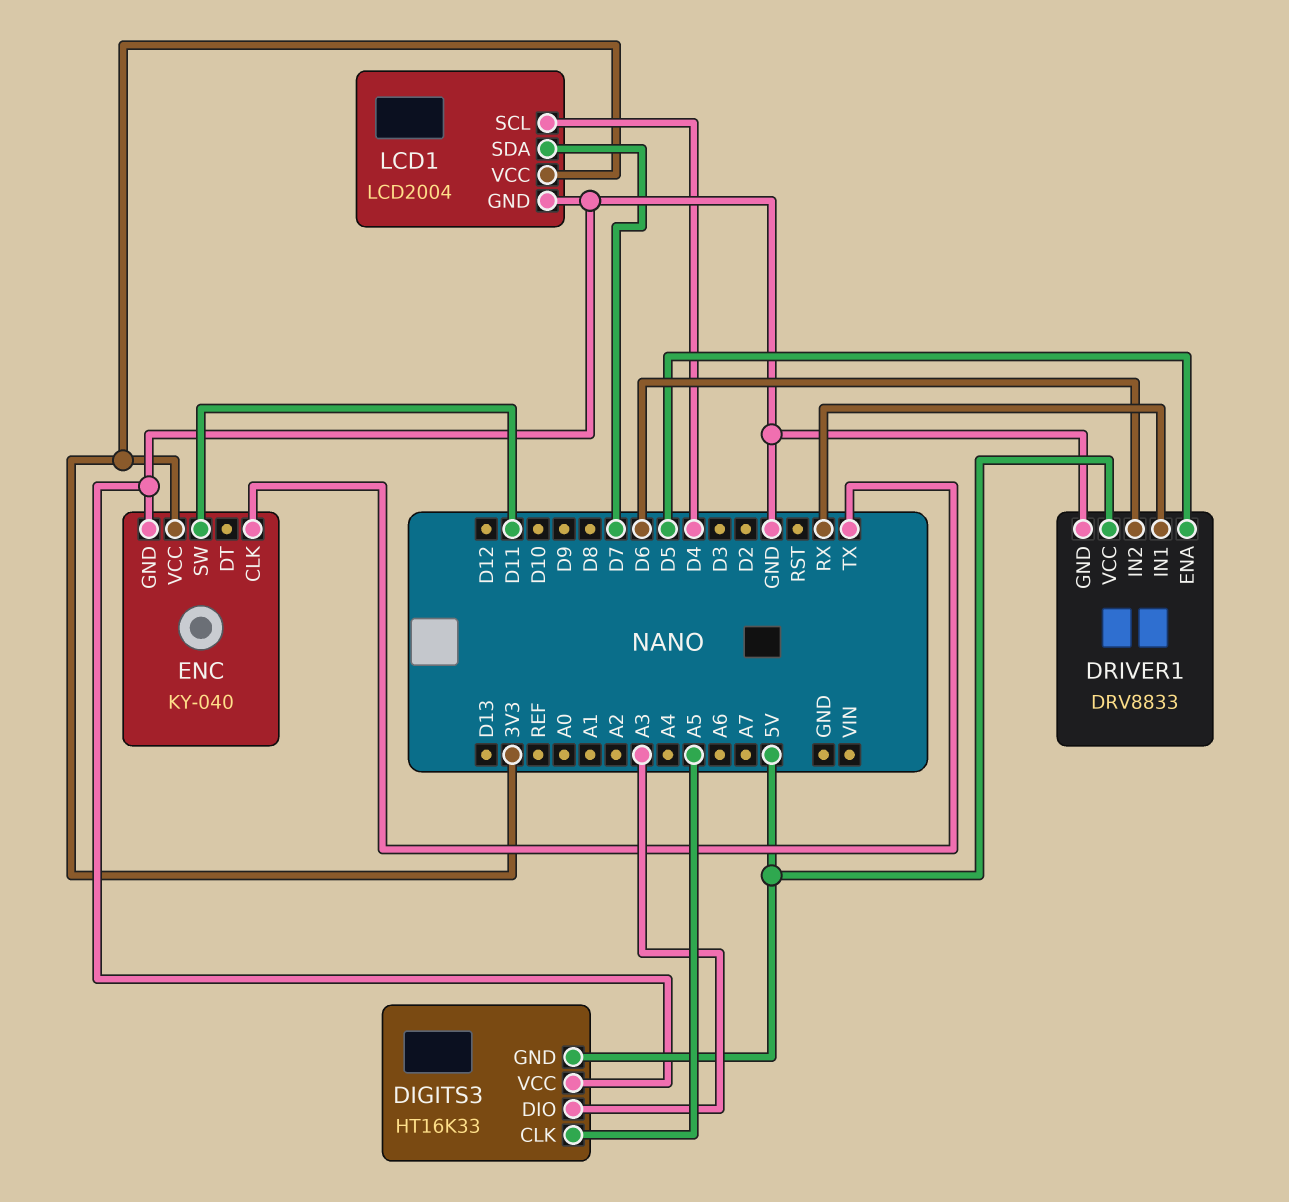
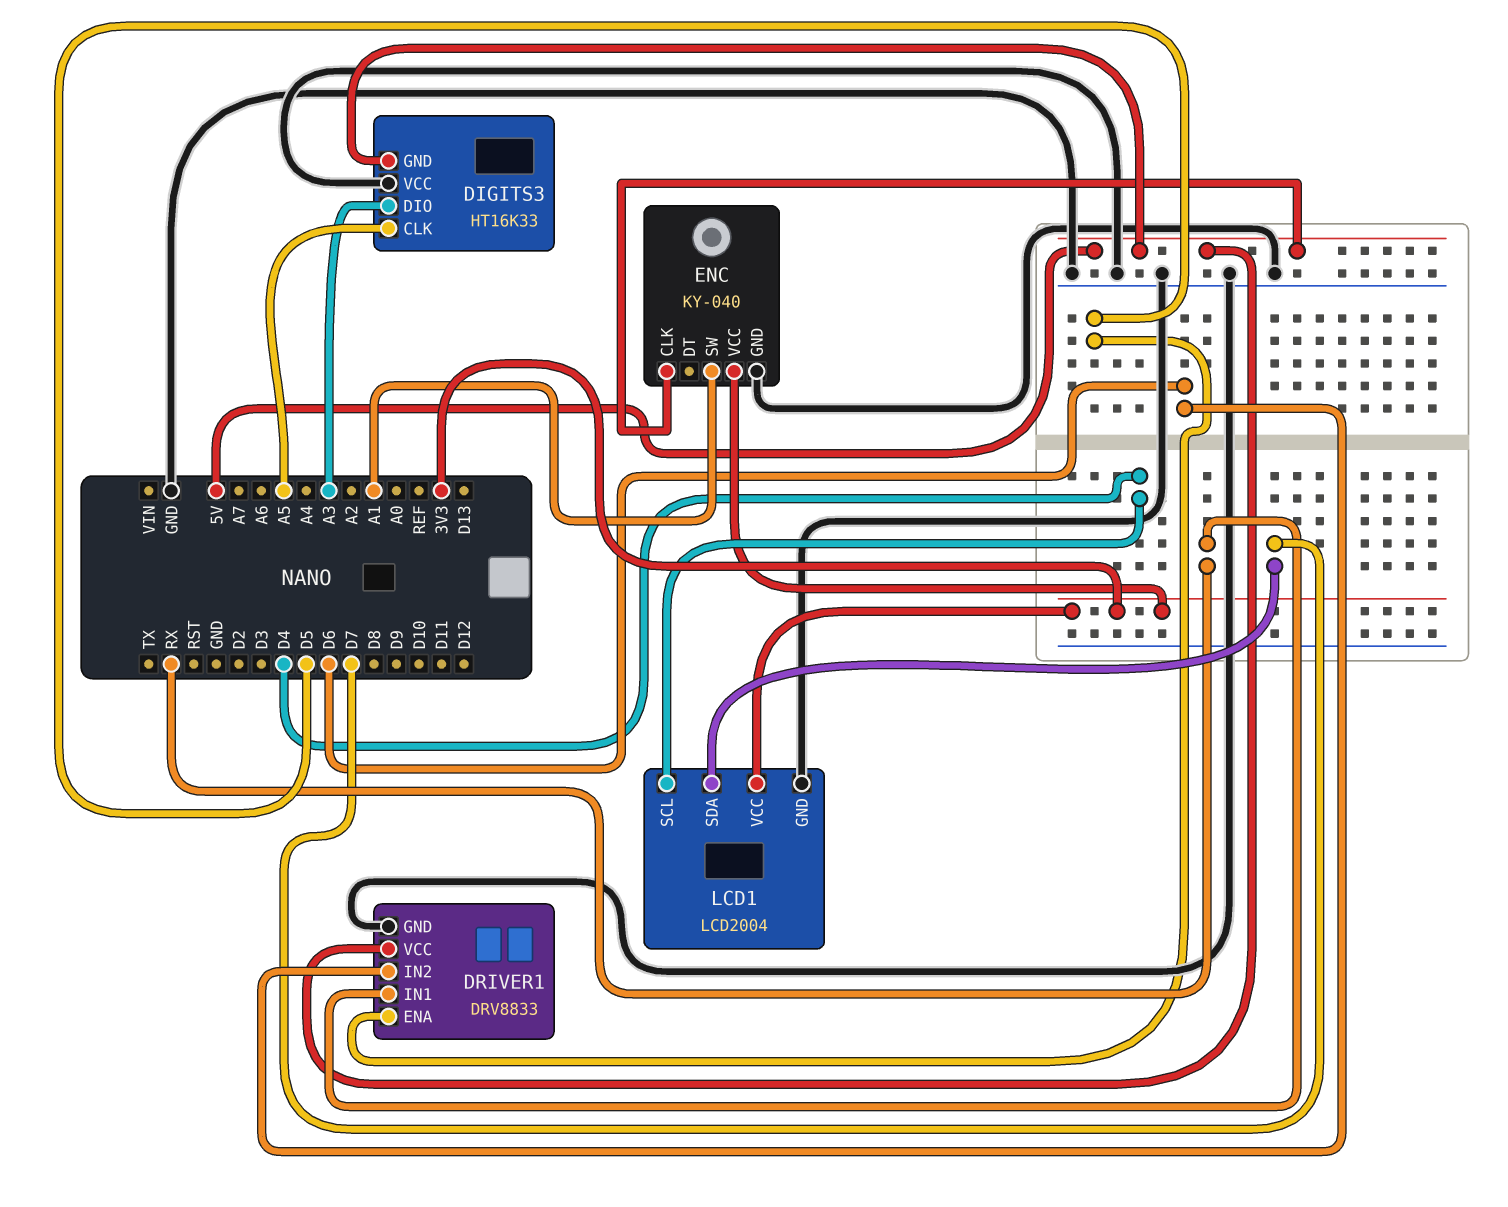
ENC pin CLK: TX -> 5V
ENC pin SW: D11 -> A1

